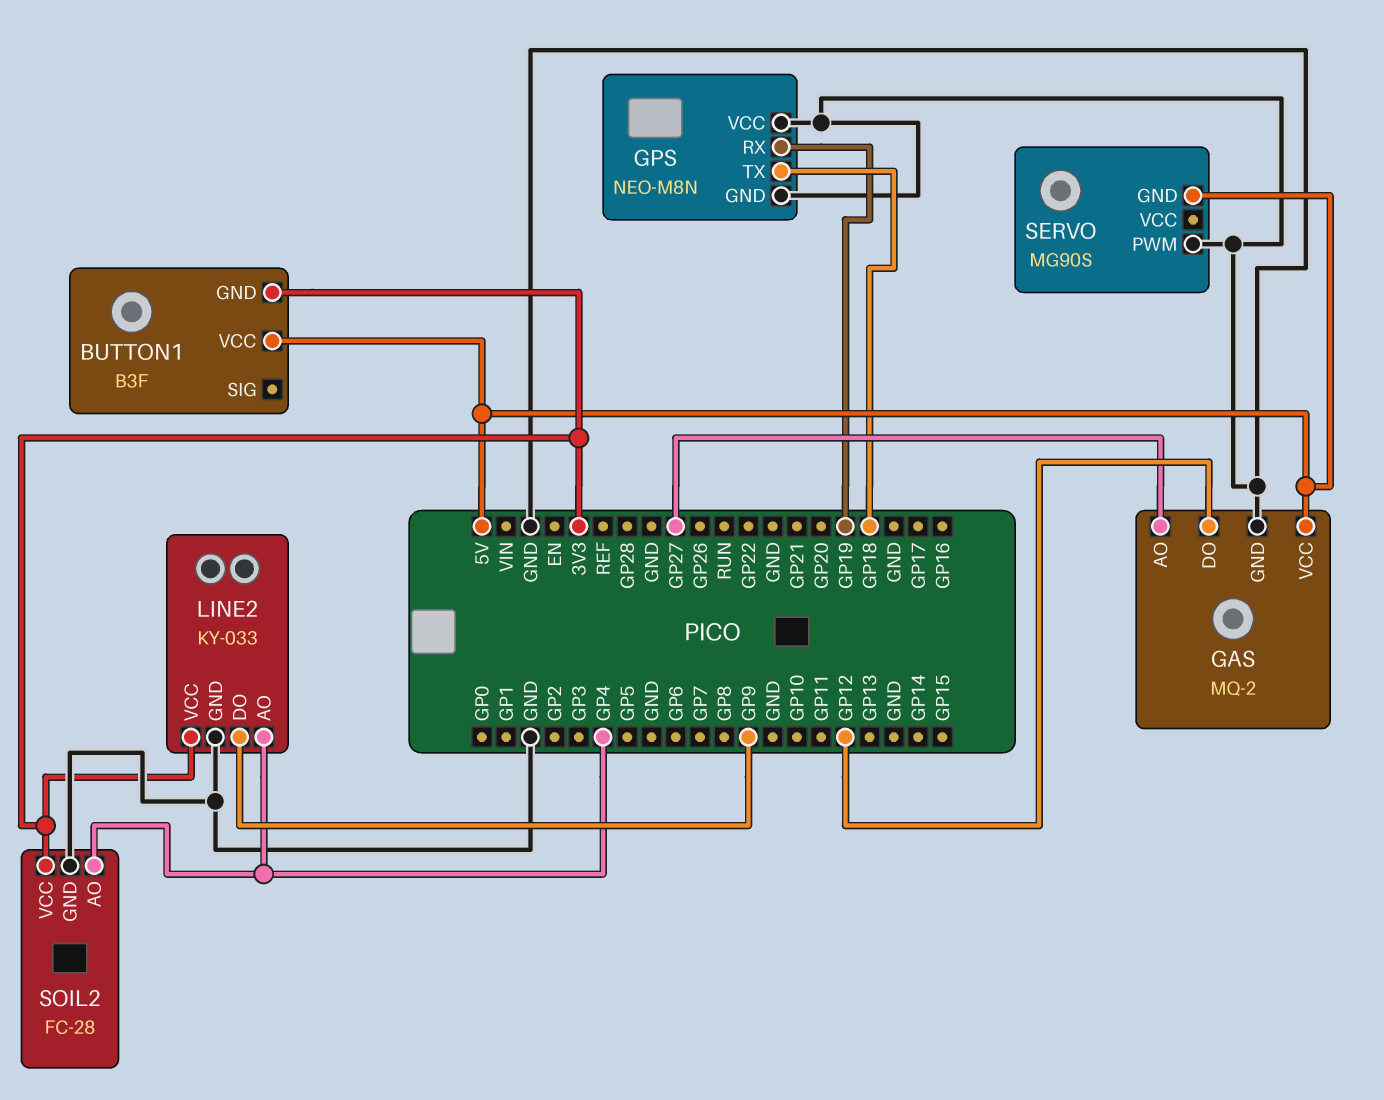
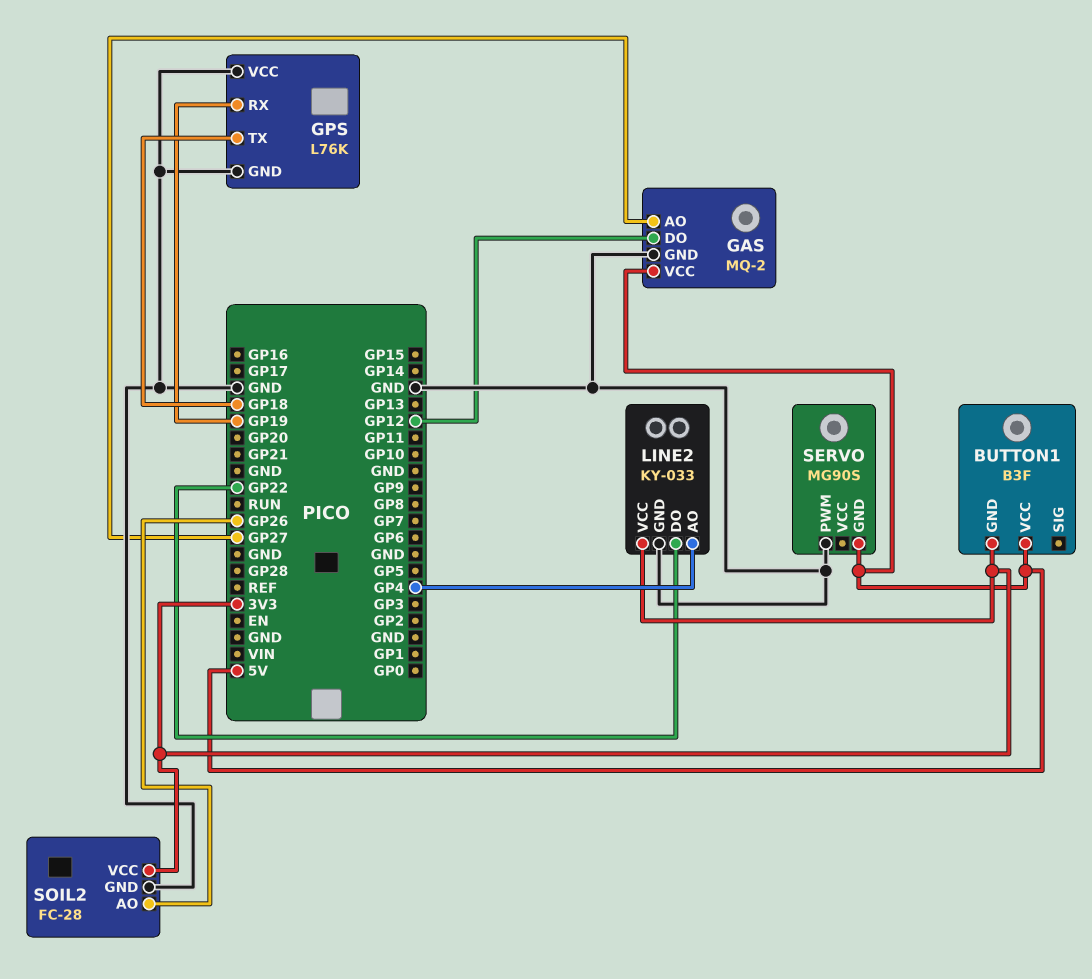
GPS: NEO-M8N -> L76K
LINE2 pin DO: GP9 -> GP22
SOIL2 pin AO: GP4 -> GP26

